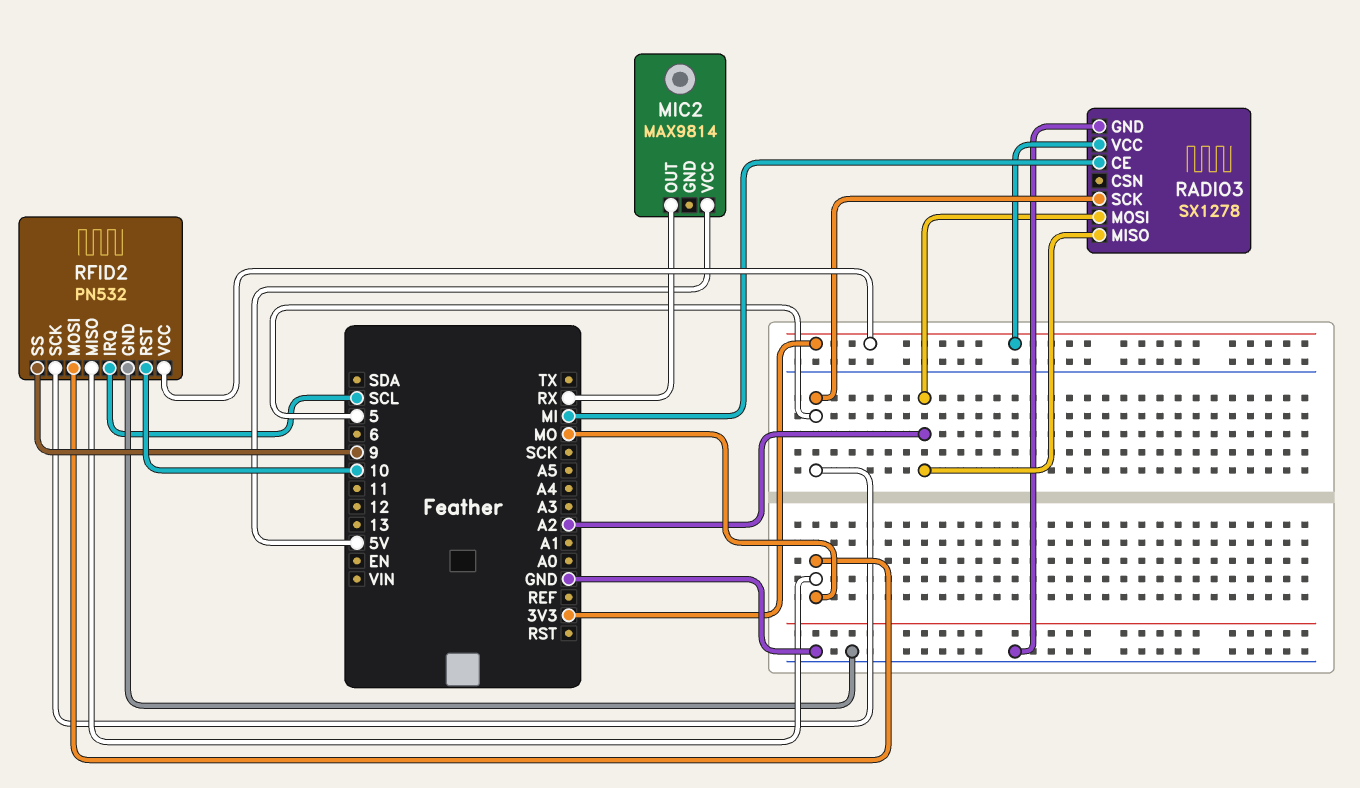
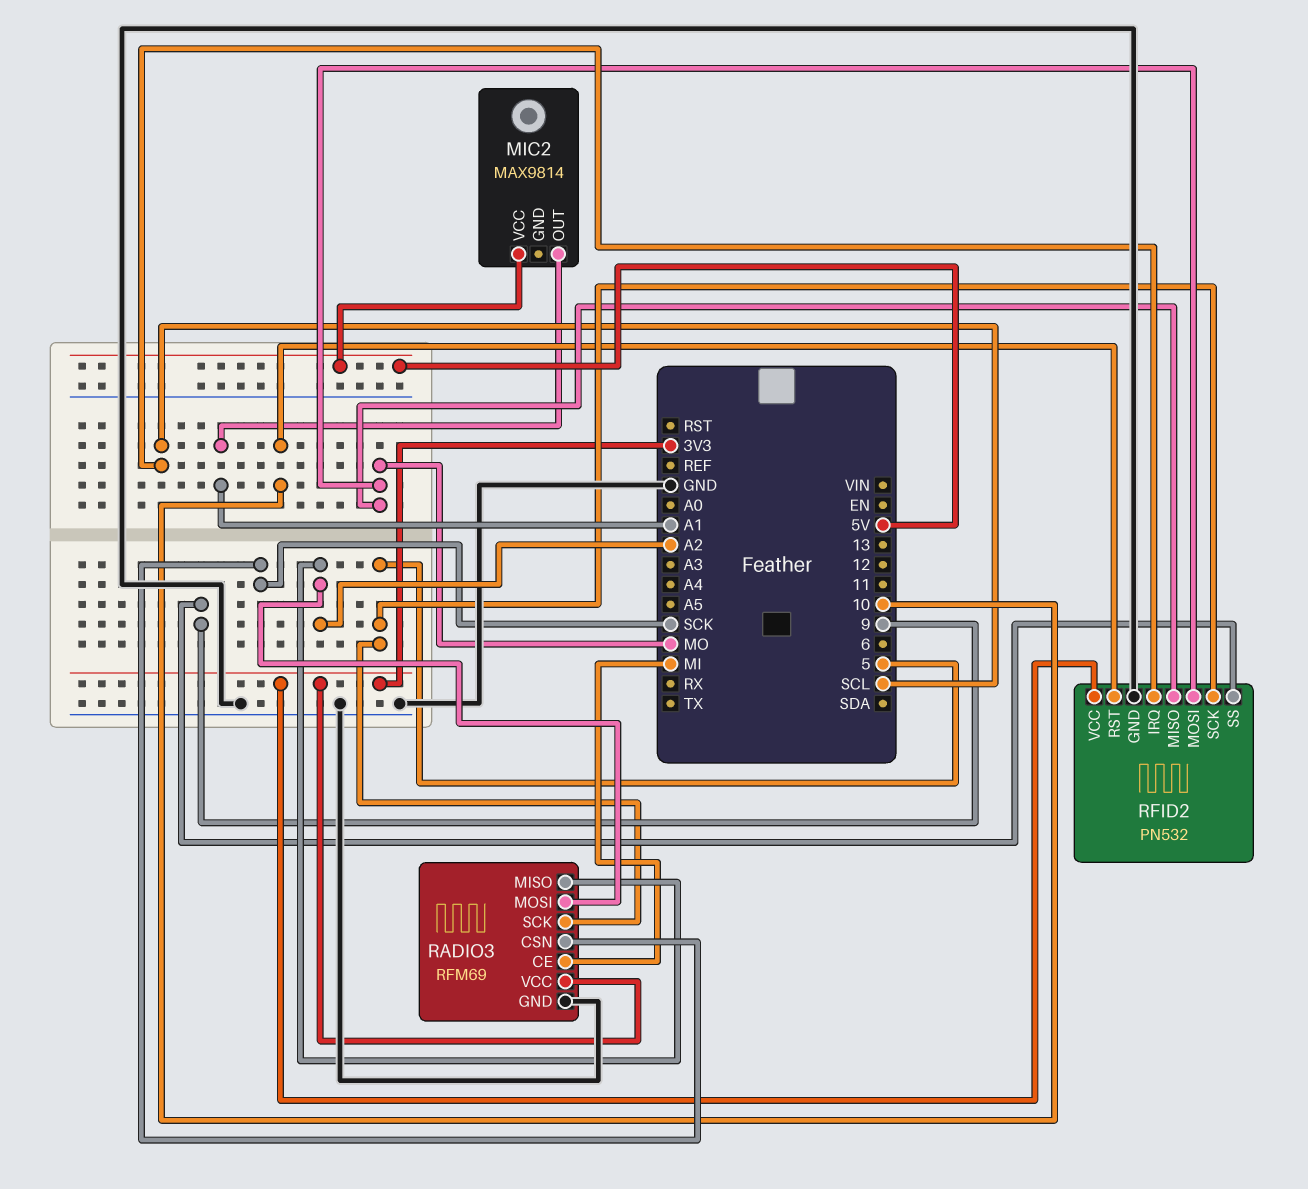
MIC2 pin OUT: RX -> A1
RADIO3: SX1278 -> RFM69
RADIO3 pin CSN: none -> SCK

